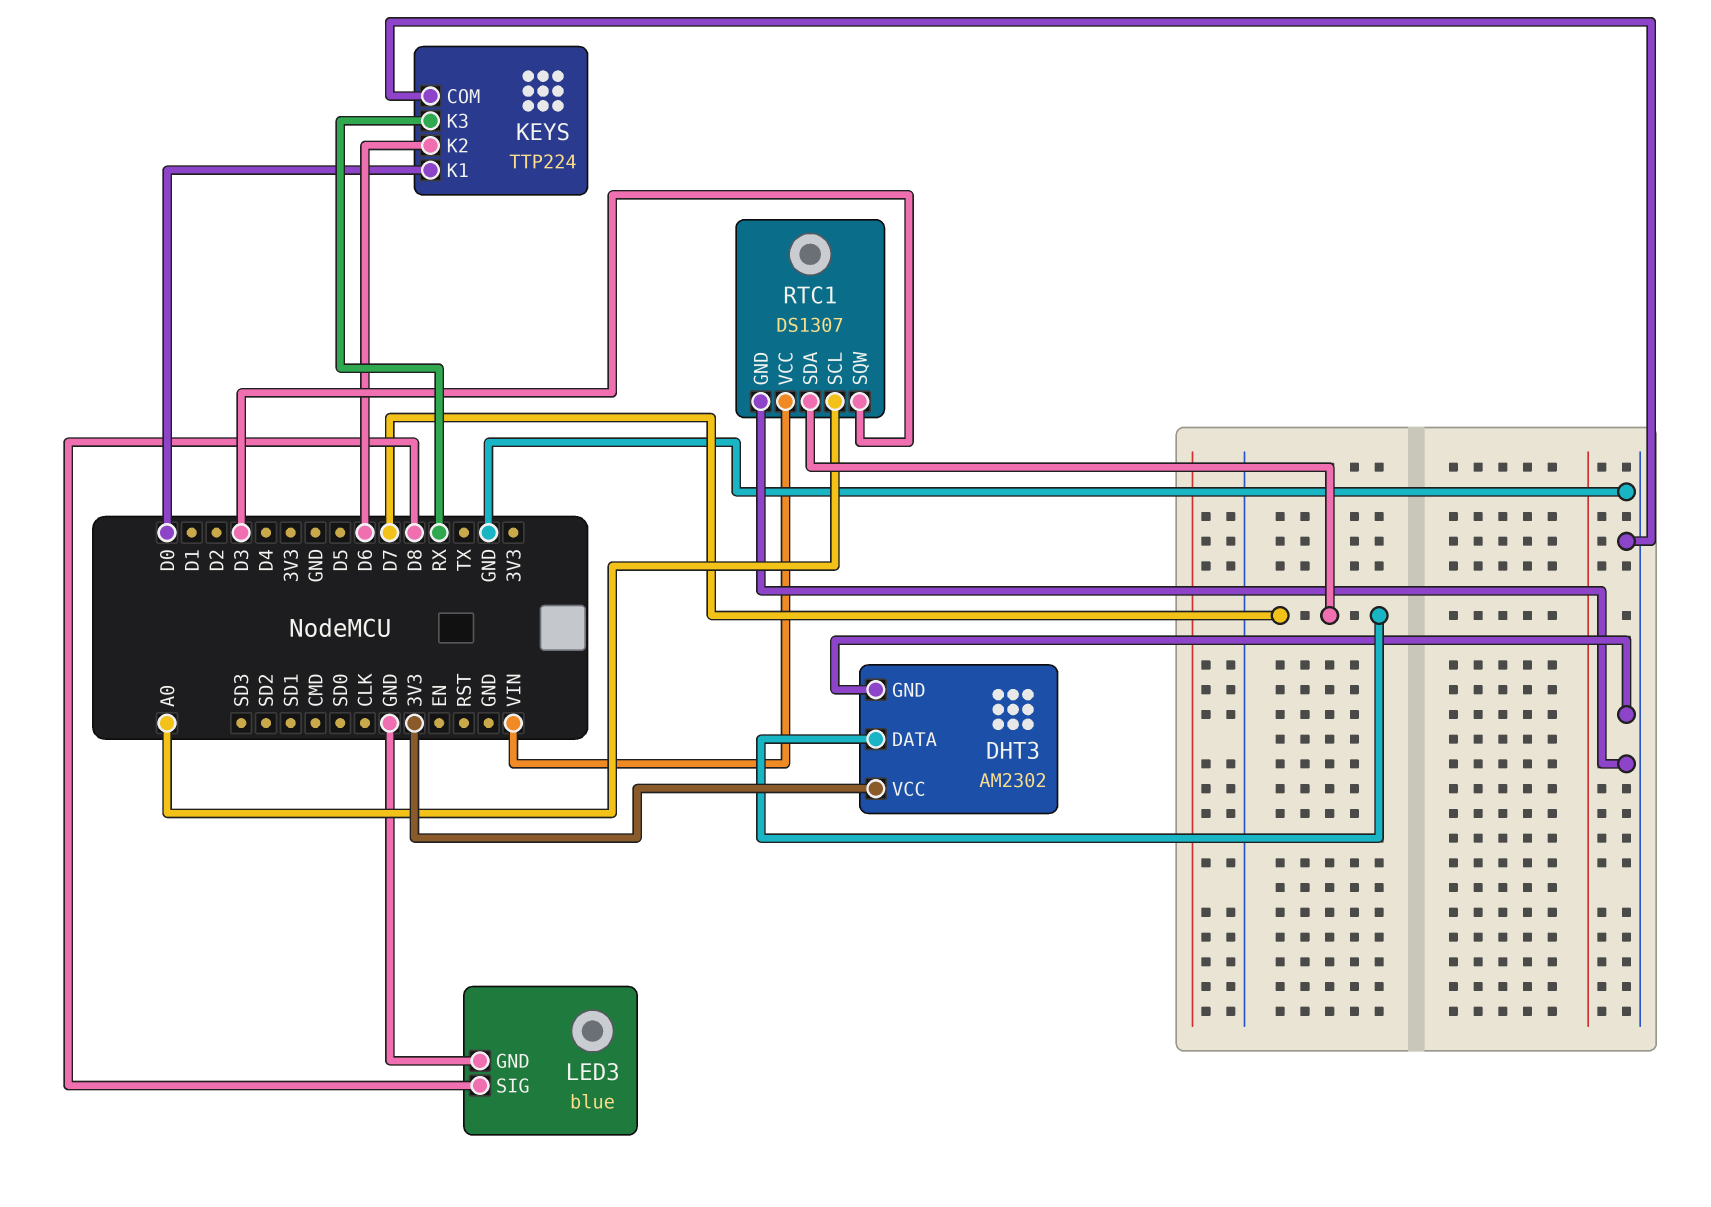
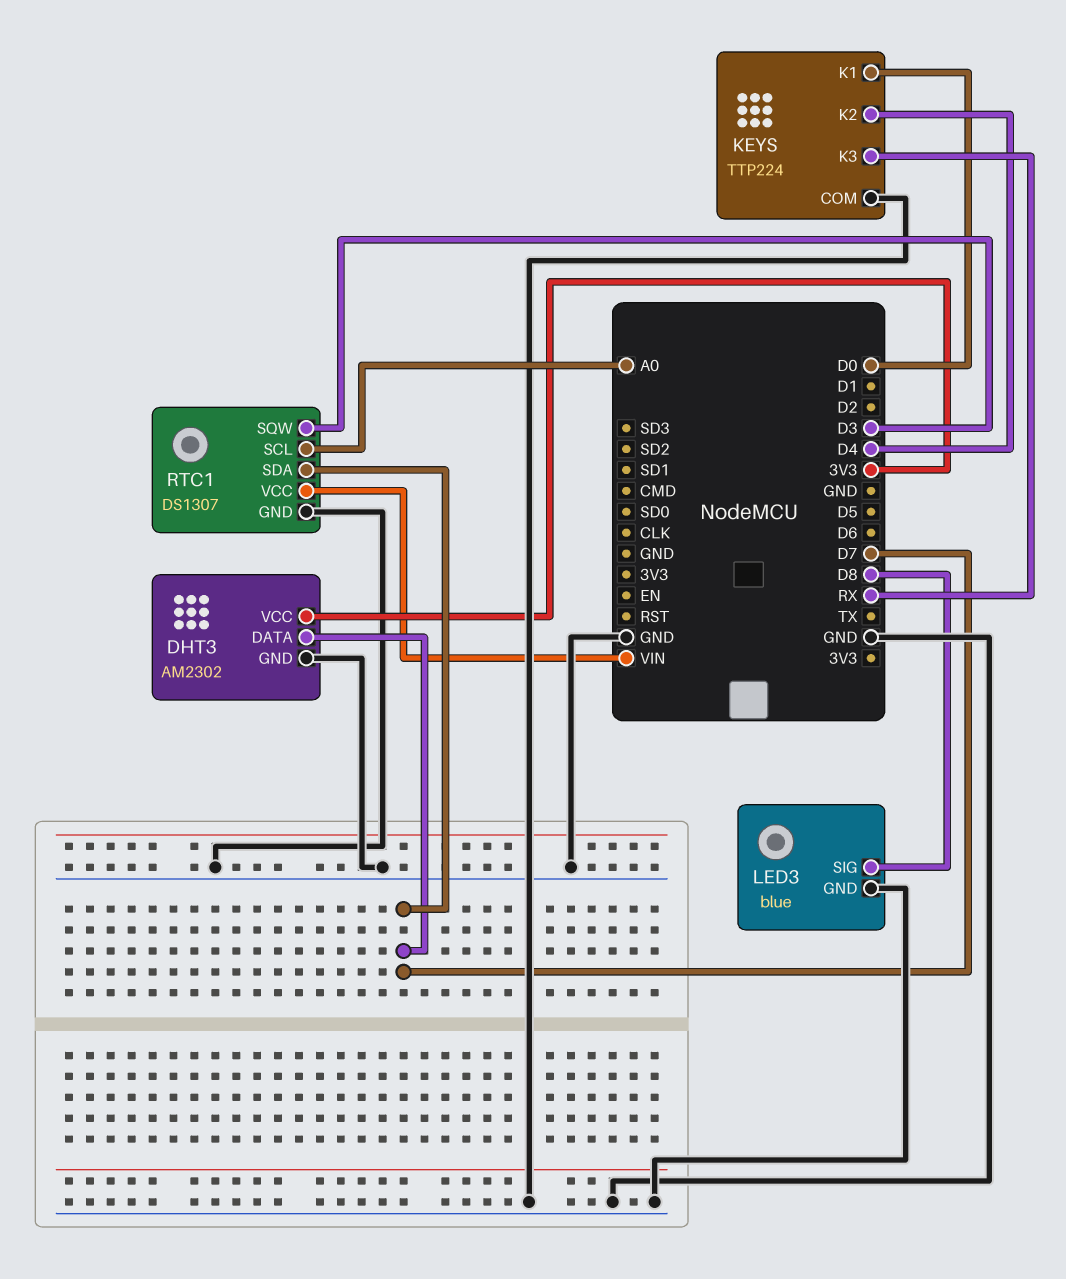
KEYS pin K2: D6 -> D4

